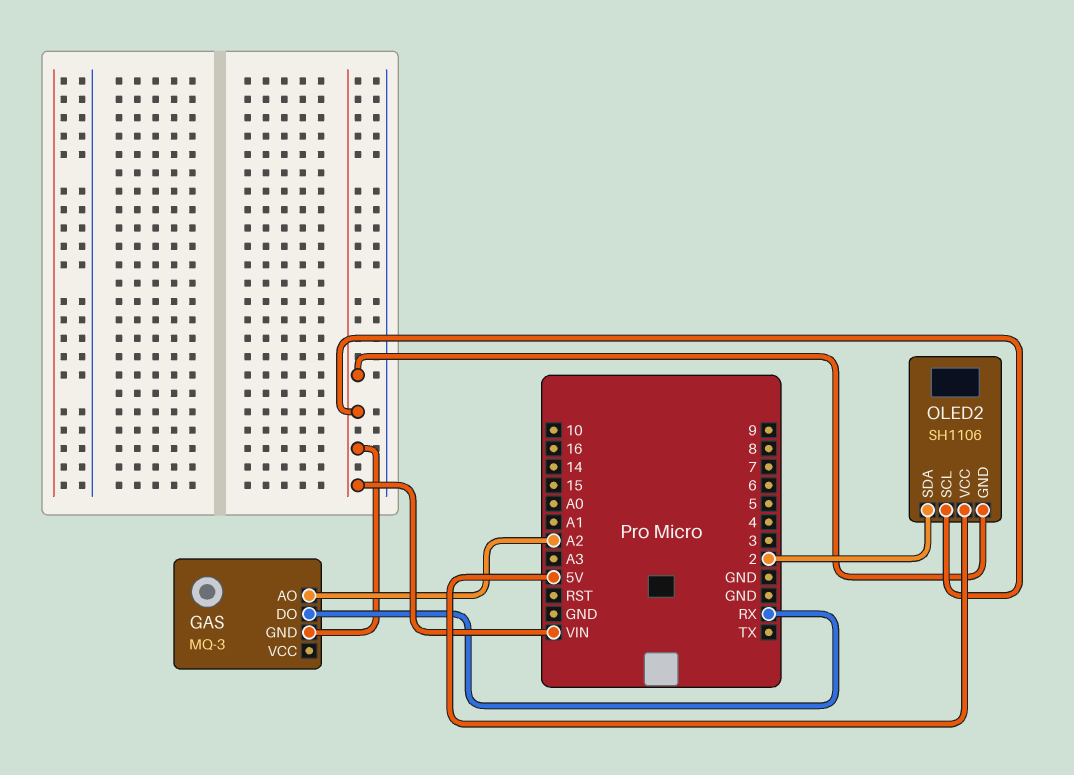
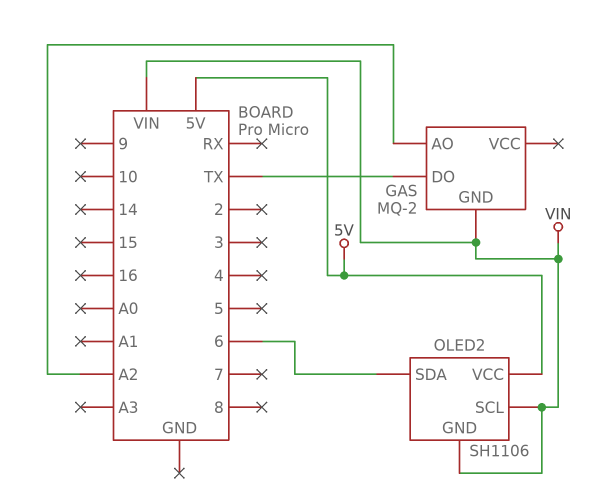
GAS: MQ-3 -> MQ-2
GAS pin DO: RX -> TX
OLED2 pin SDA: 2 -> 6

